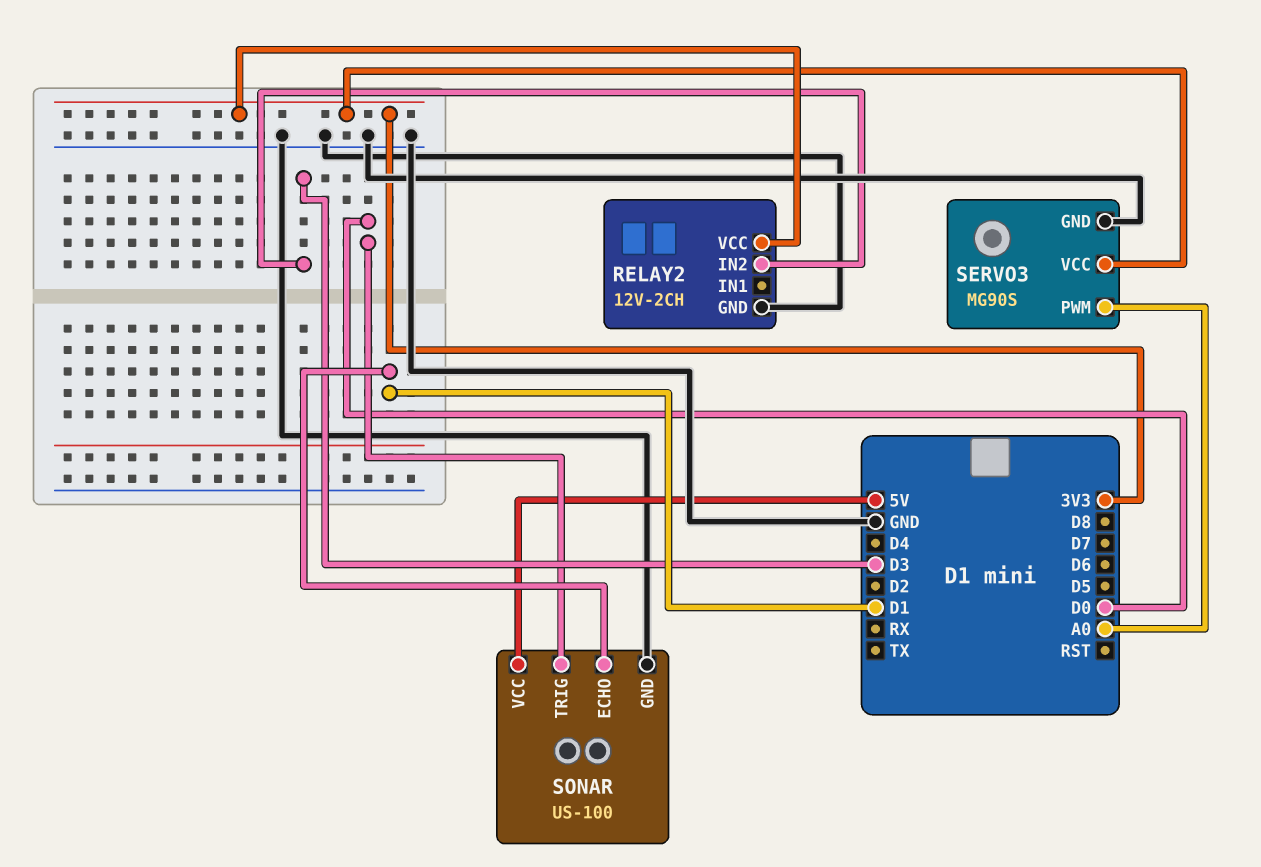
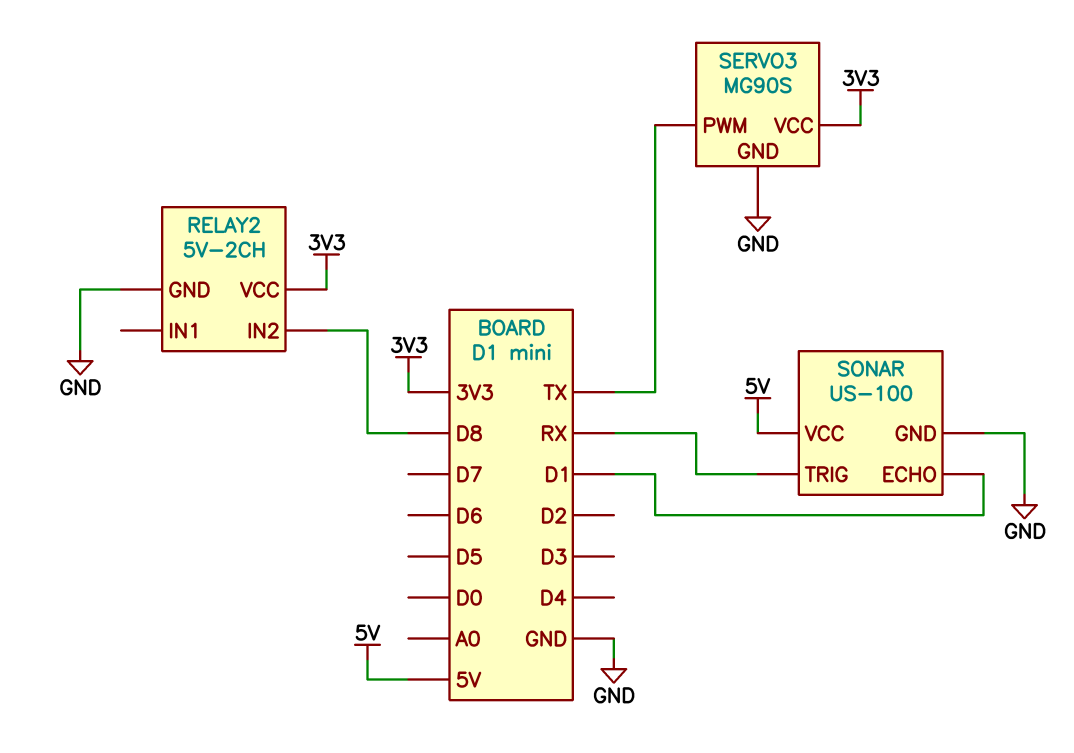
RELAY2: 12V-2CH -> 5V-2CH
RELAY2 pin IN2: D3 -> D8
SERVO3 pin PWM: A0 -> TX
SONAR pin TRIG: D0 -> RX

